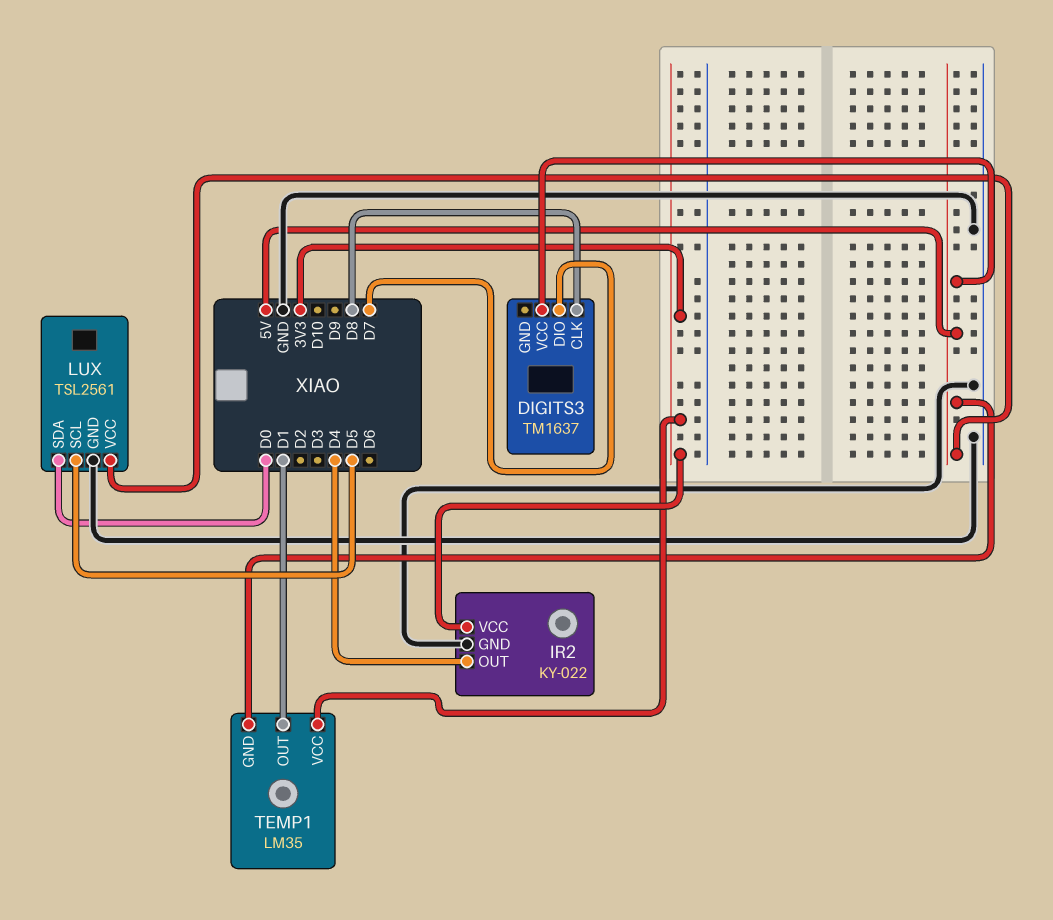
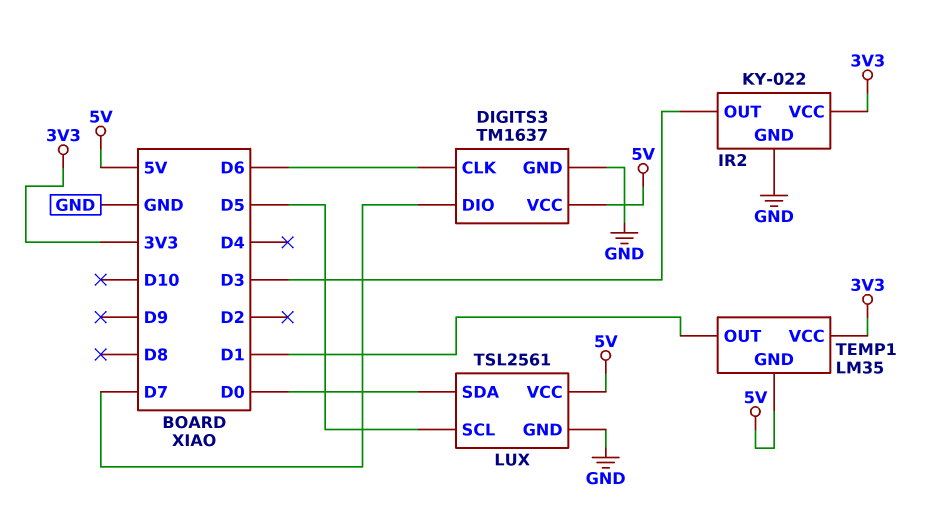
DIGITS3 pin CLK: D8 -> D6
DIGITS3 pin GND: none -> GND
IR2 pin OUT: D4 -> D3

